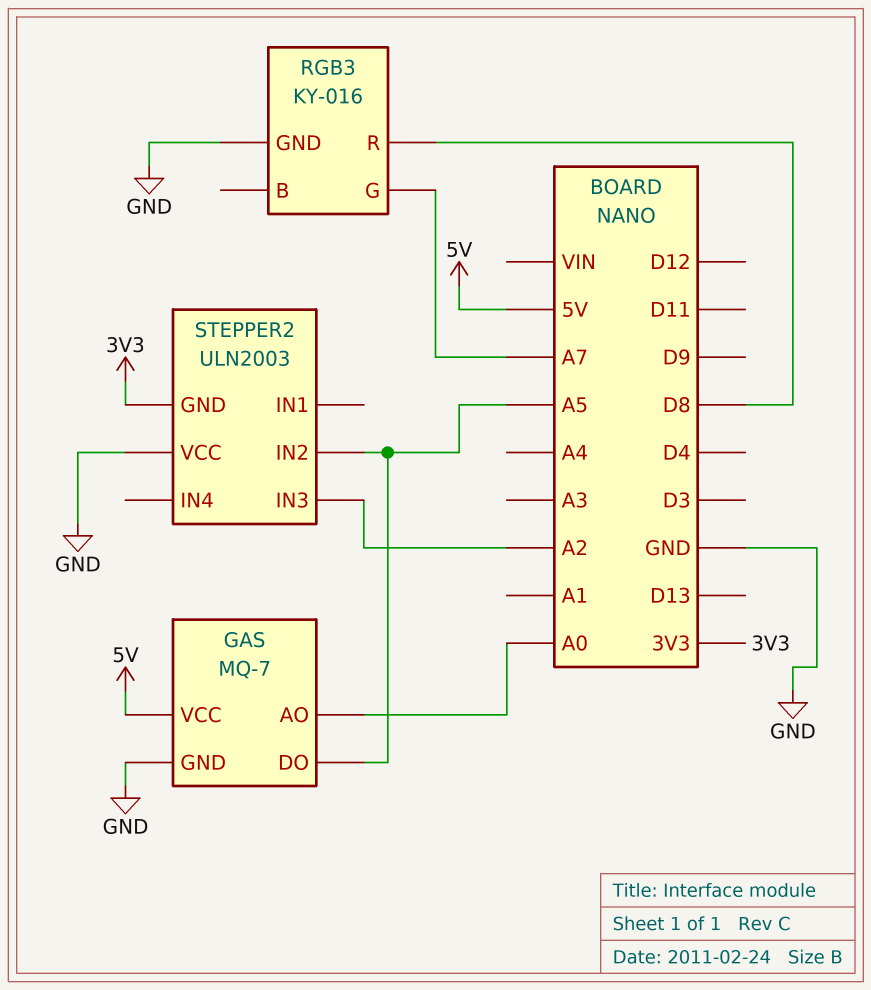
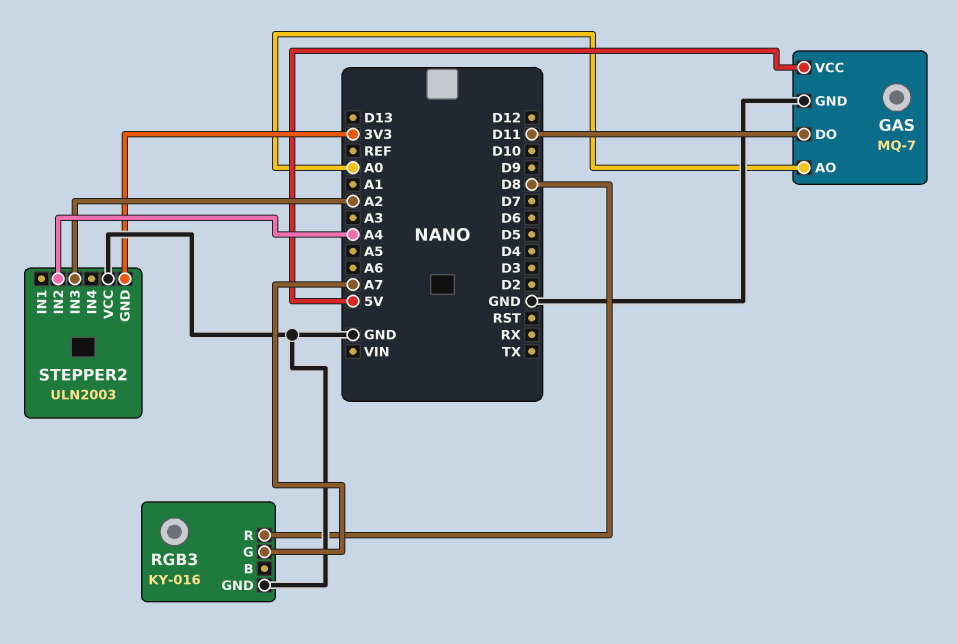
GAS pin DO: A5 -> D11
STEPPER2 pin IN2: A5 -> A4

